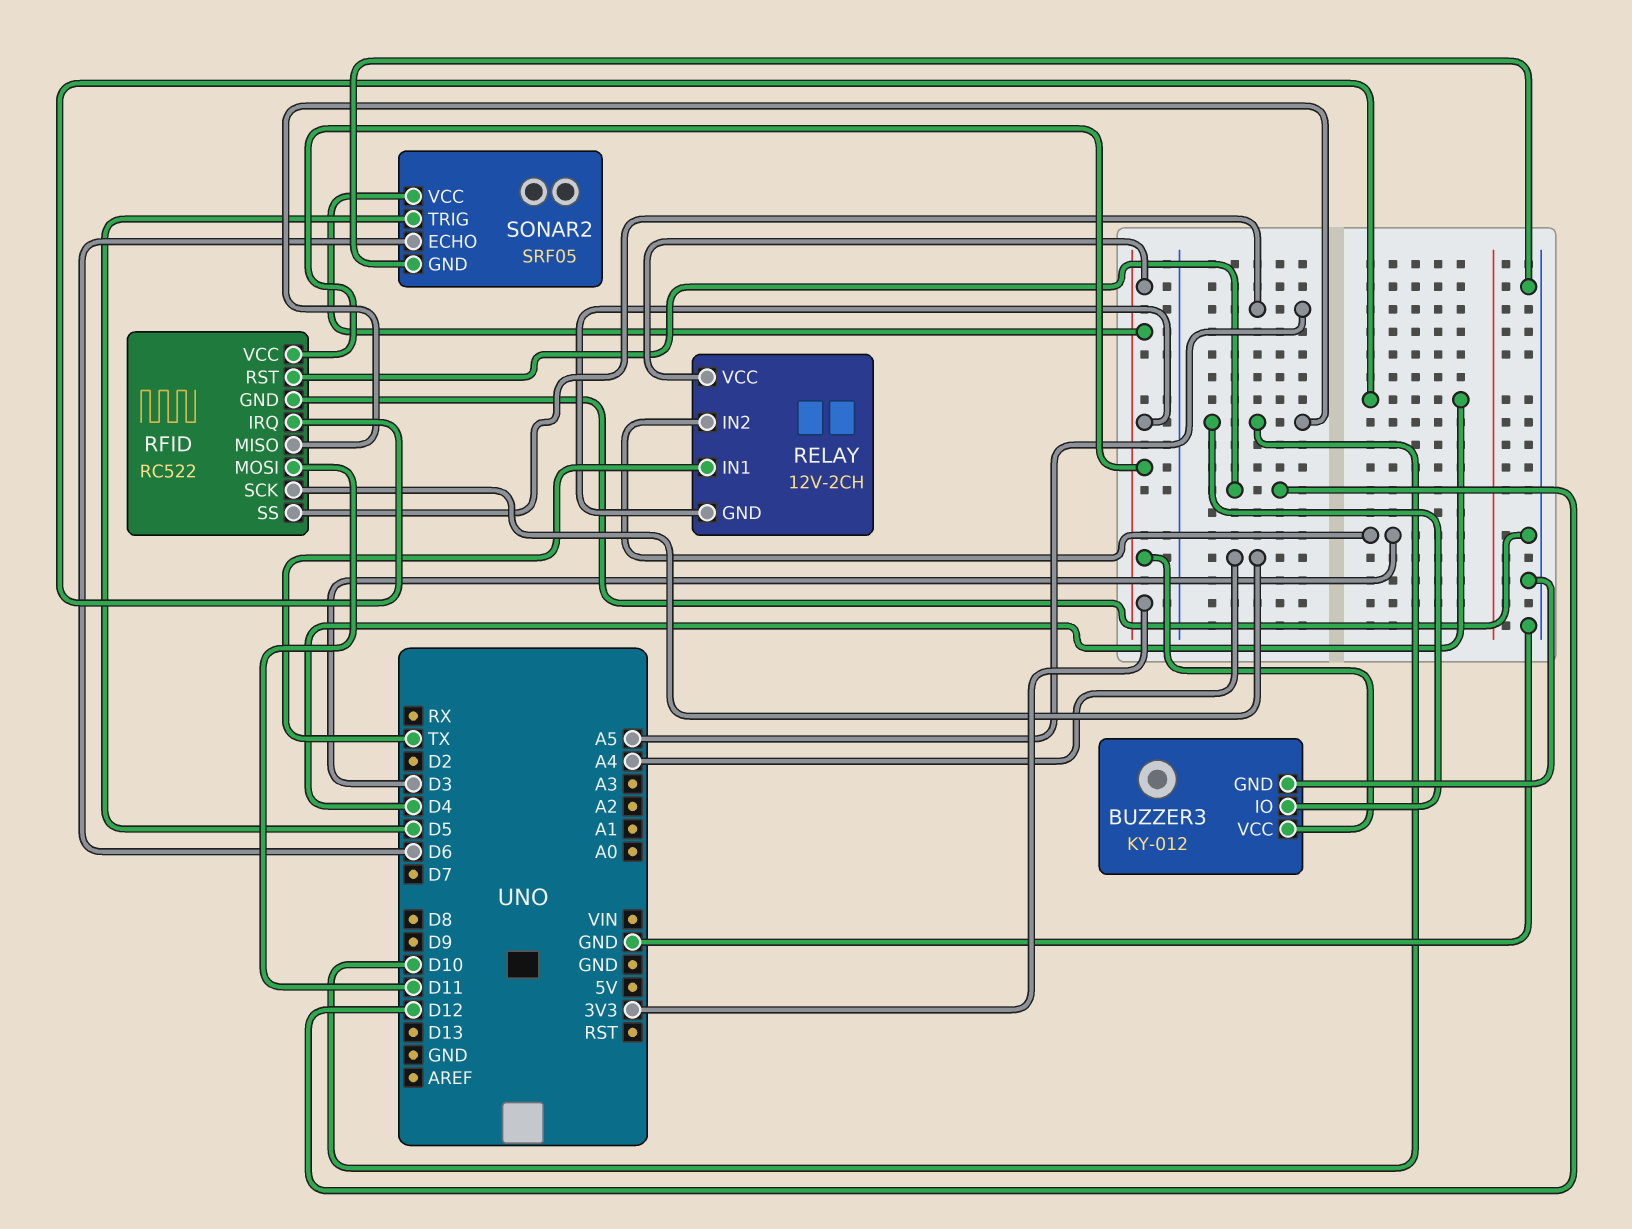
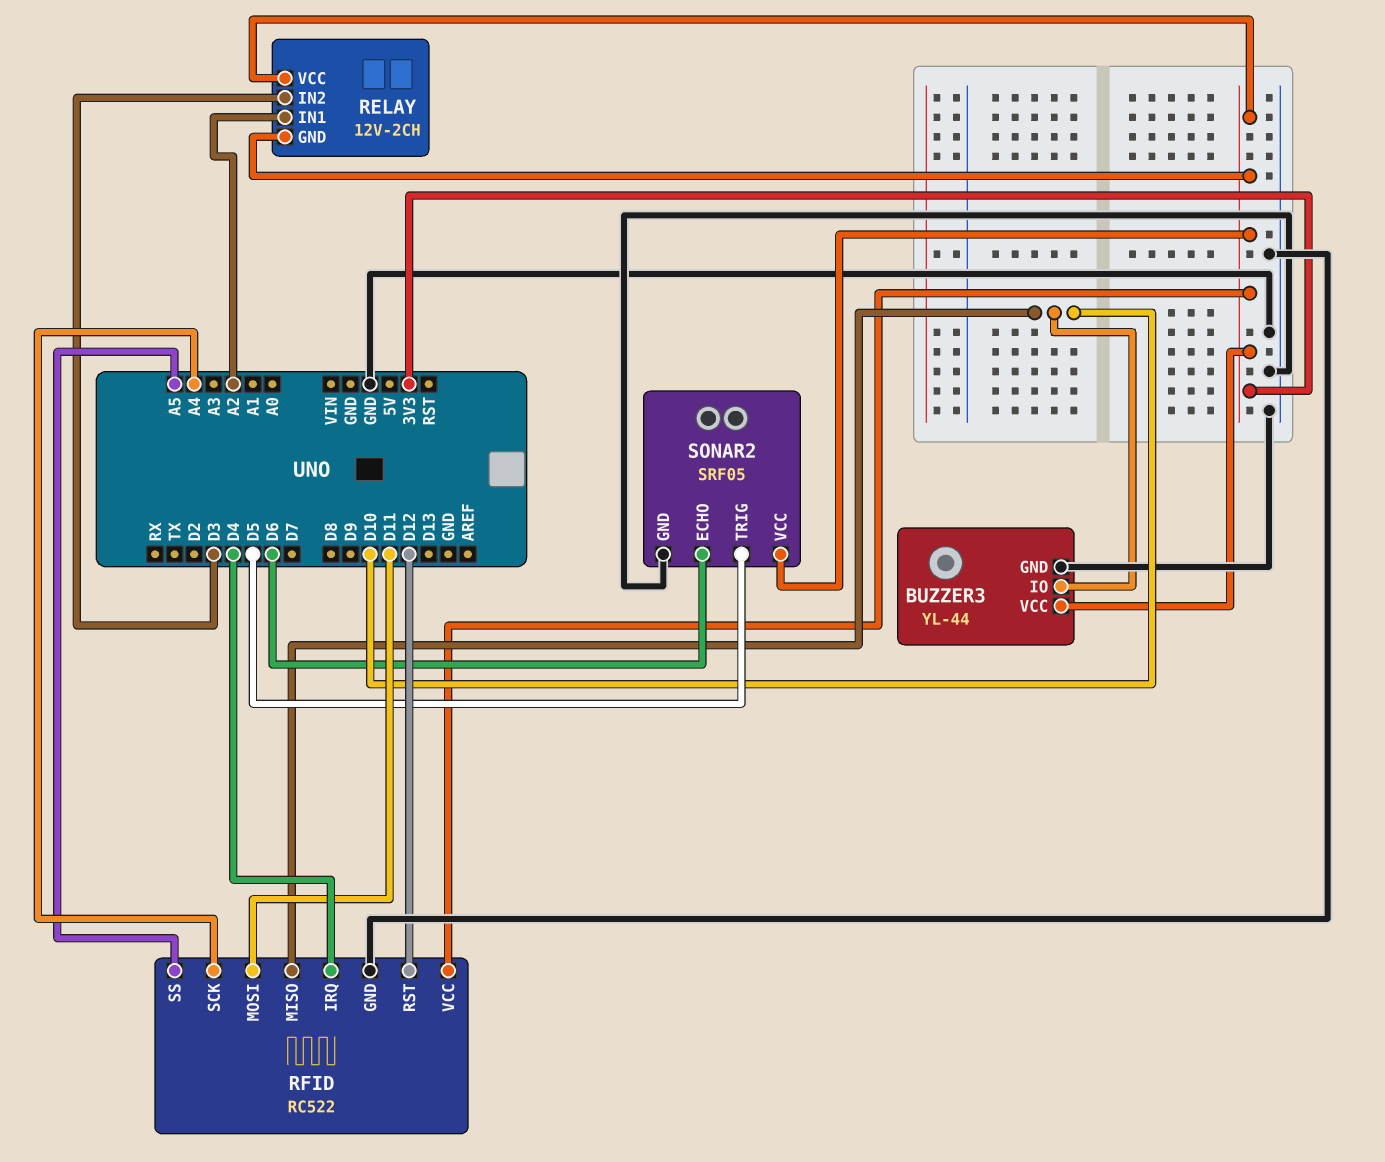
BUZZER3: KY-012 -> YL-44
RELAY pin IN1: TX -> A2

